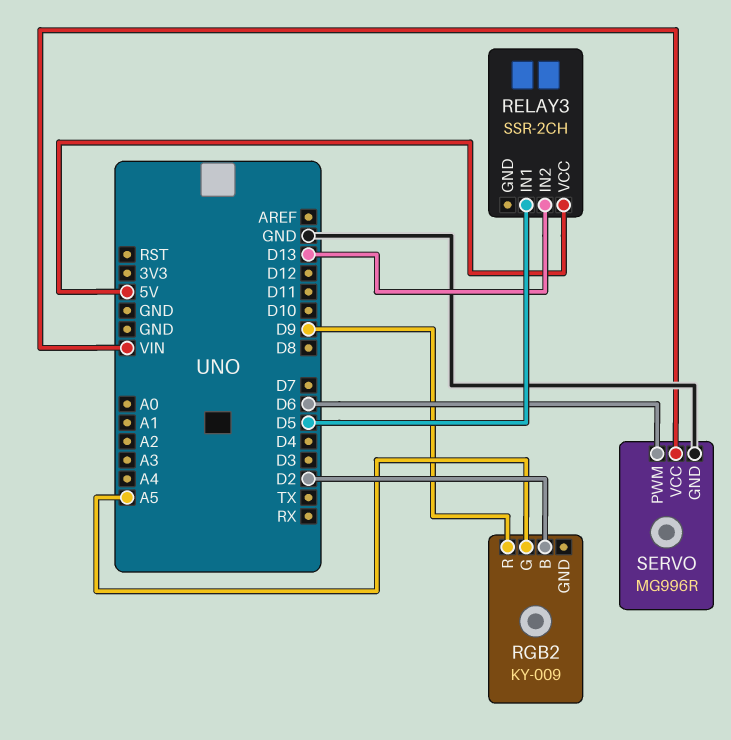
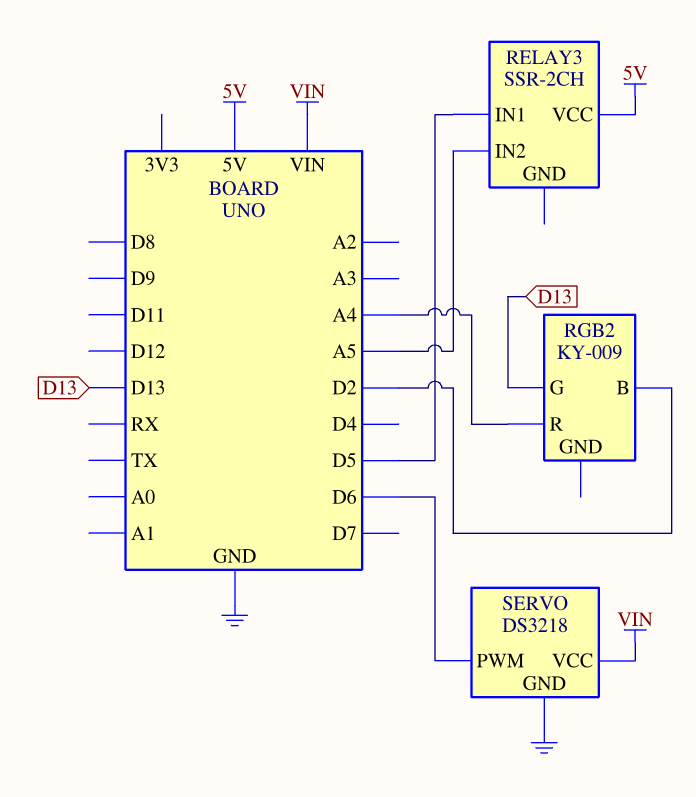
RELAY3 pin IN2: D13 -> A5
RGB2 pin G: A5 -> D13
RGB2 pin R: D9 -> A4
SERVO: MG996R -> DS3218

